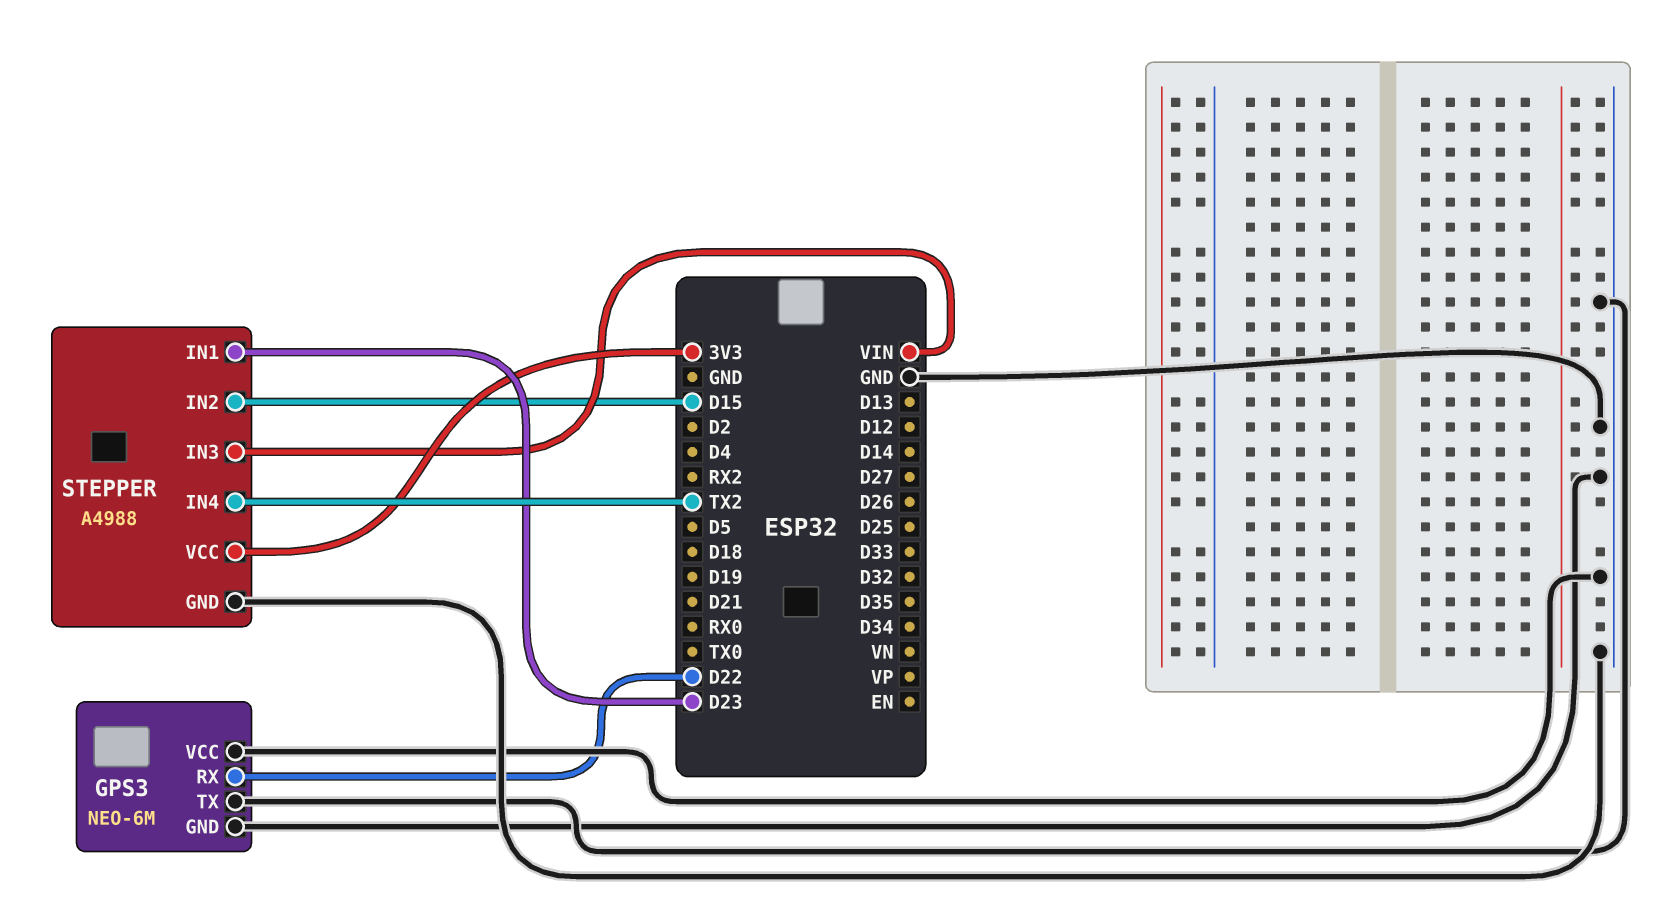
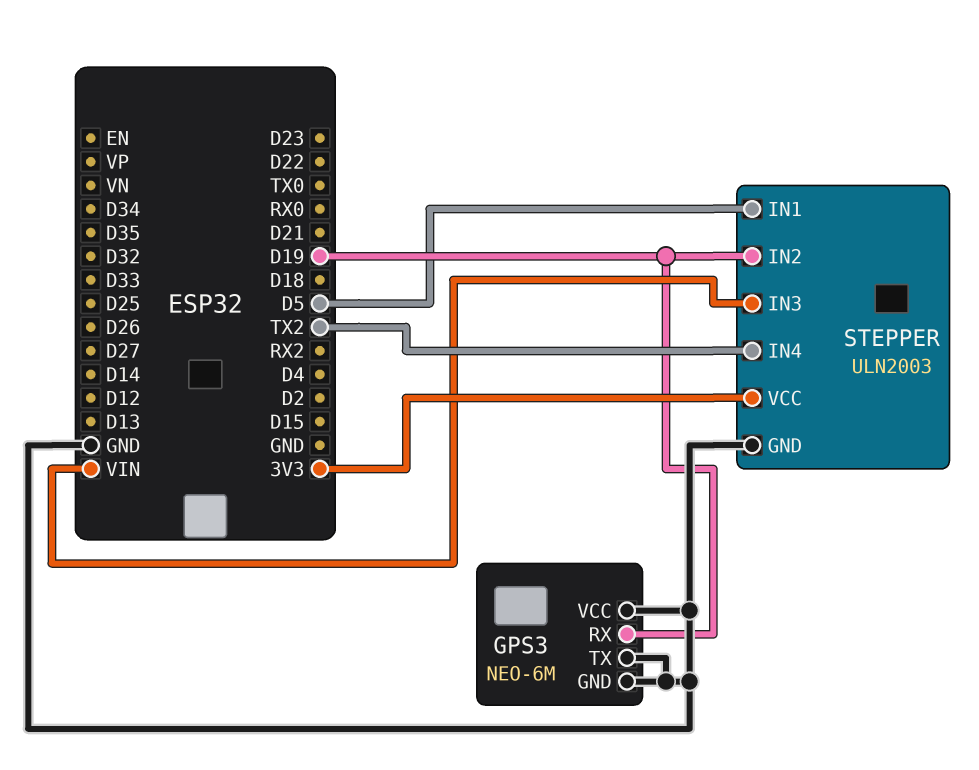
GPS3 pin RX: D22 -> D19
STEPPER: A4988 -> ULN2003
STEPPER pin IN1: D23 -> D5
STEPPER pin IN2: D15 -> D19

